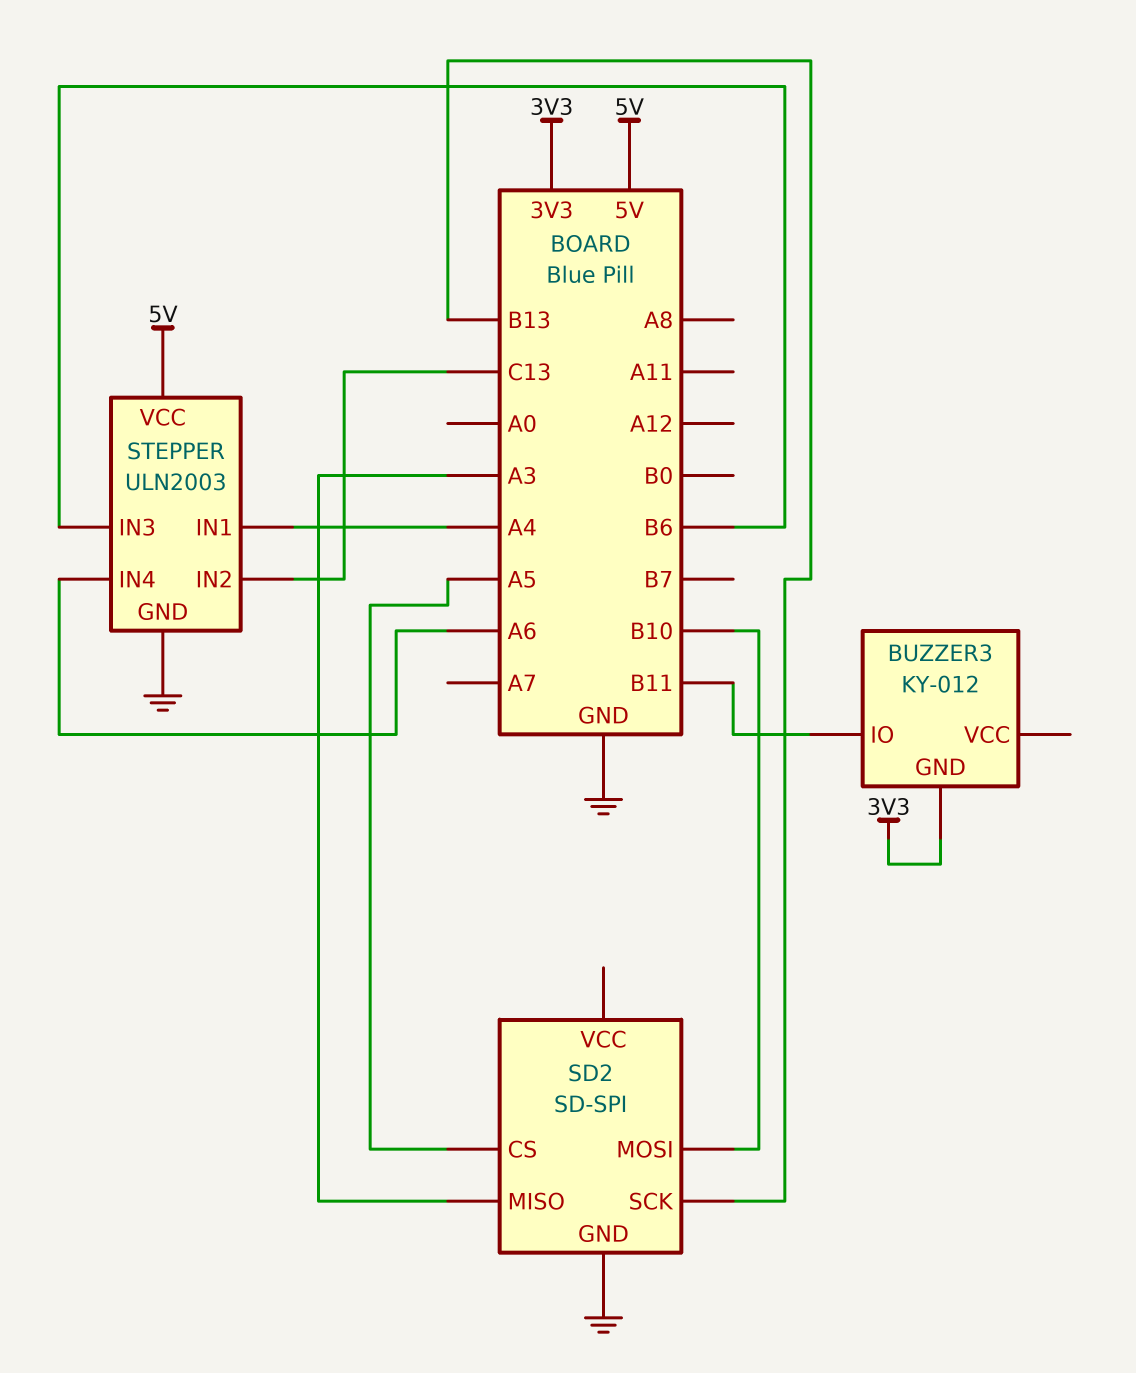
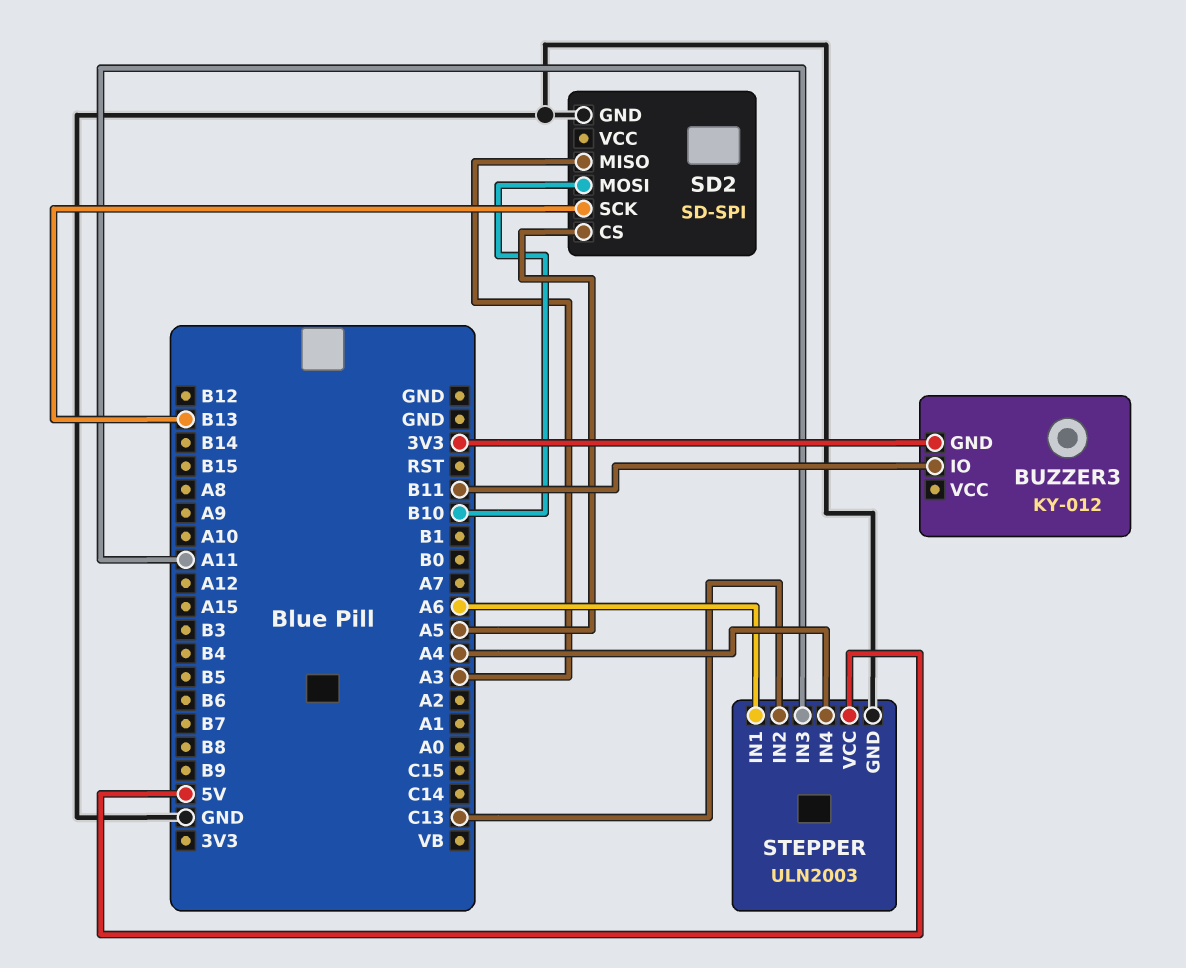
STEPPER pin IN1: A4 -> A6
STEPPER pin IN3: B6 -> A11
STEPPER pin IN4: A6 -> A4

